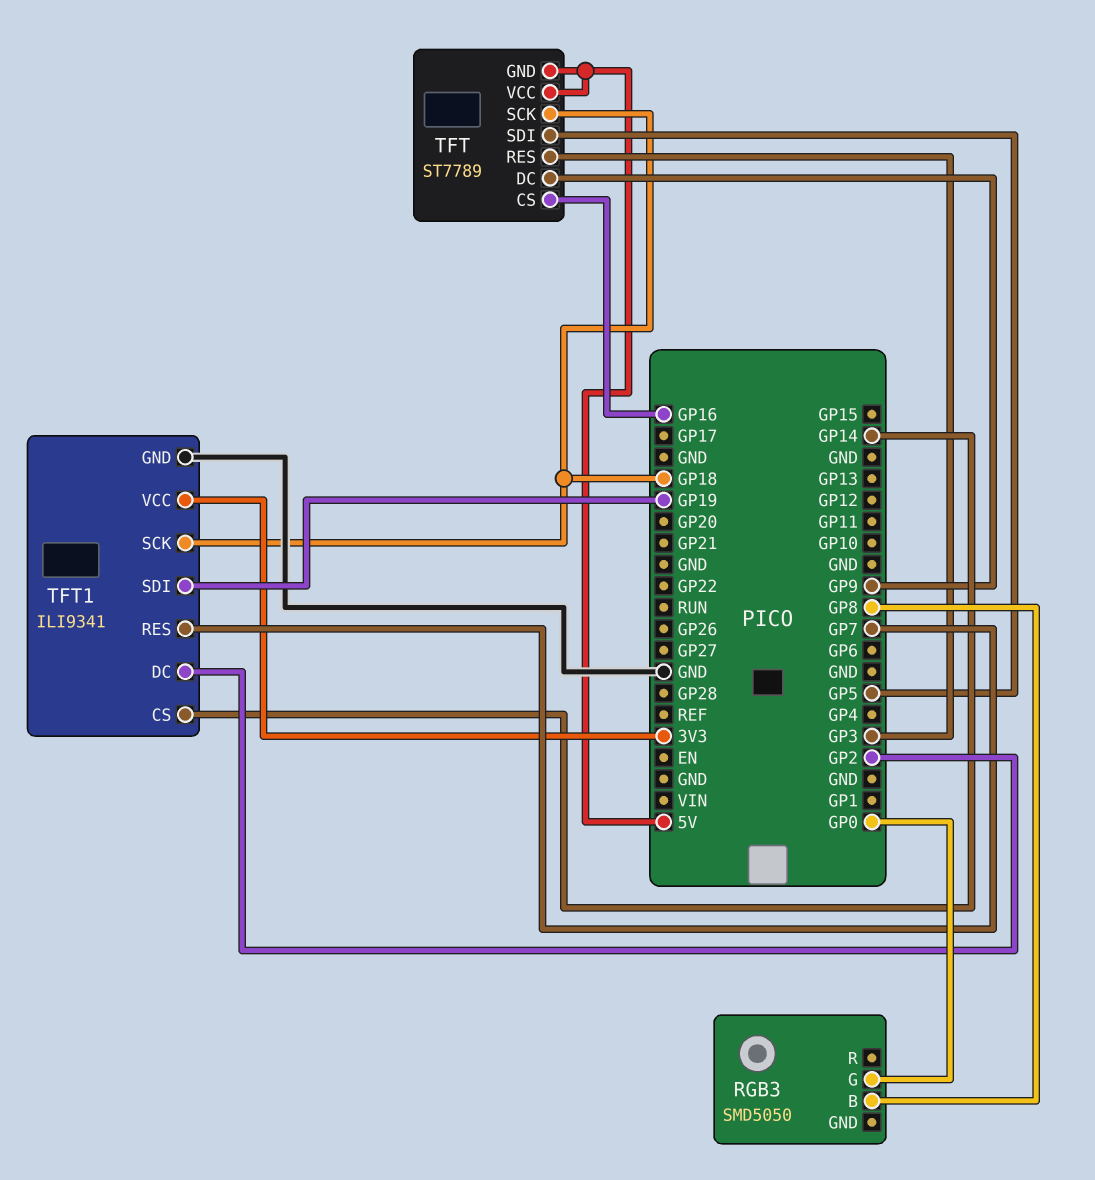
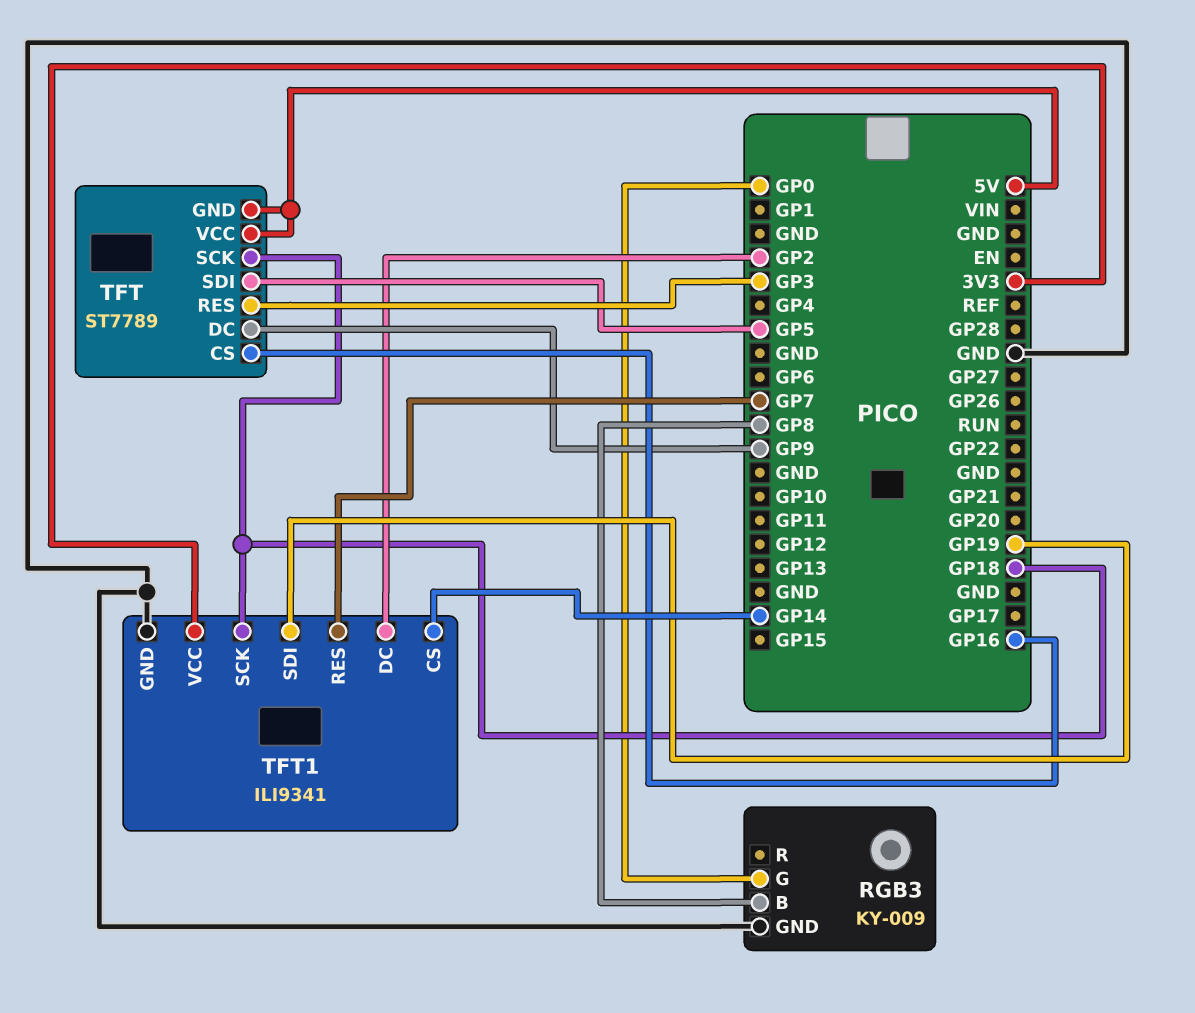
RGB3: SMD5050 -> KY-009
RGB3 pin GND: none -> GND

